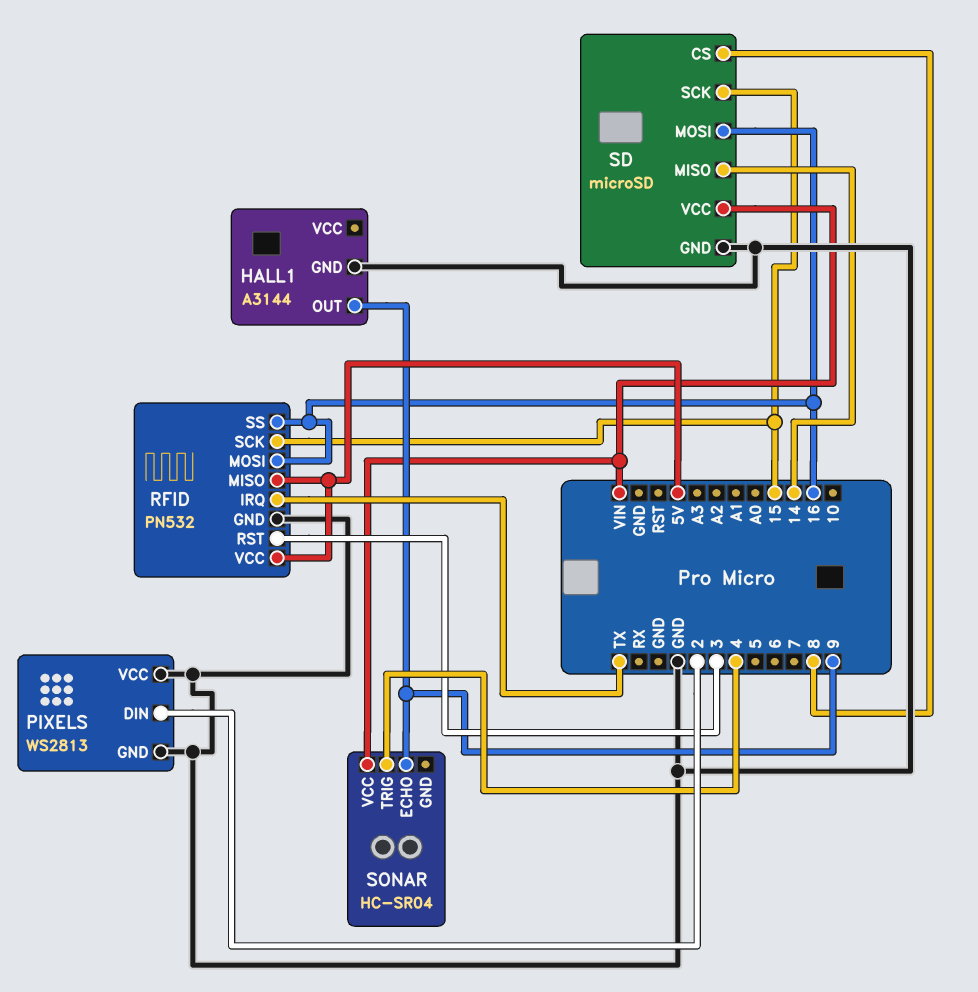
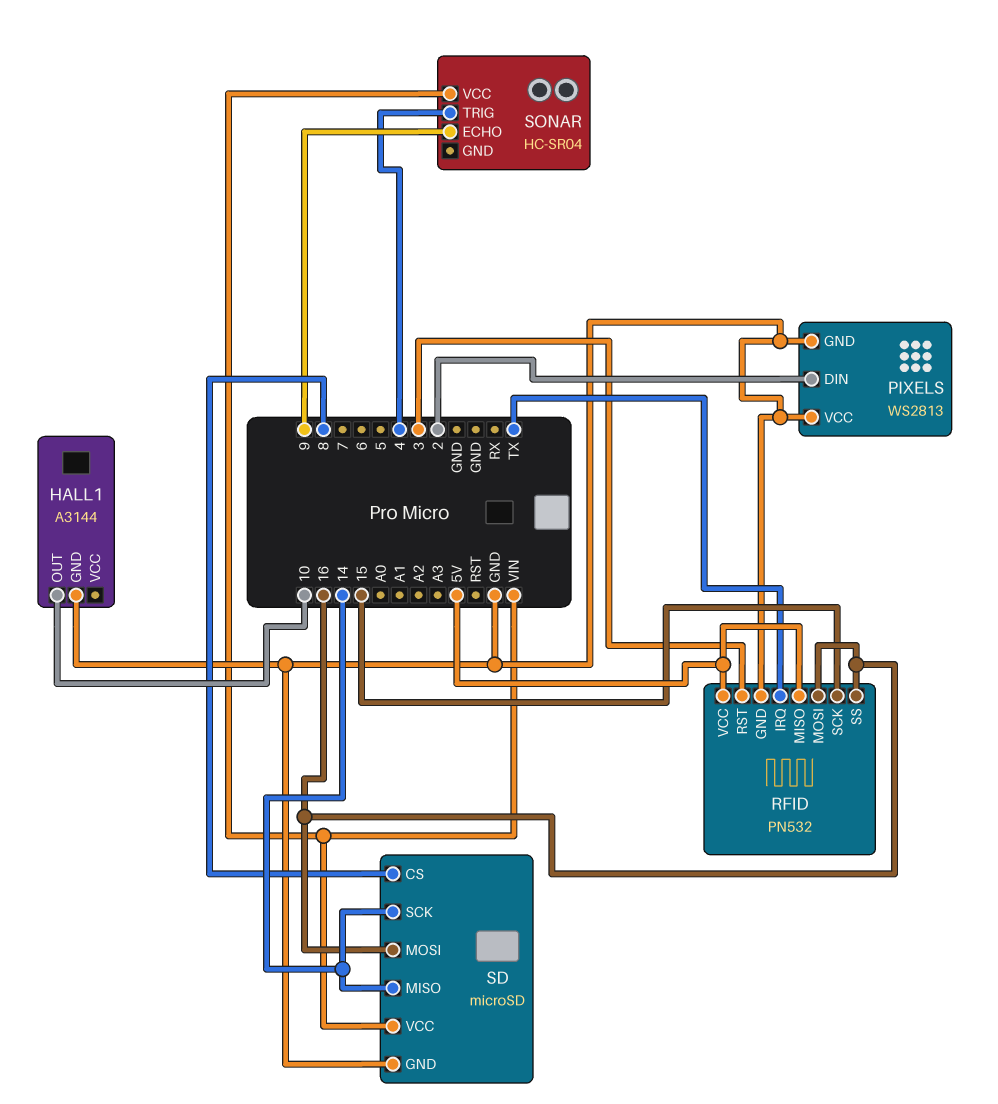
HALL1 pin OUT: 9 -> 10
SD pin SCK: 15 -> 14

